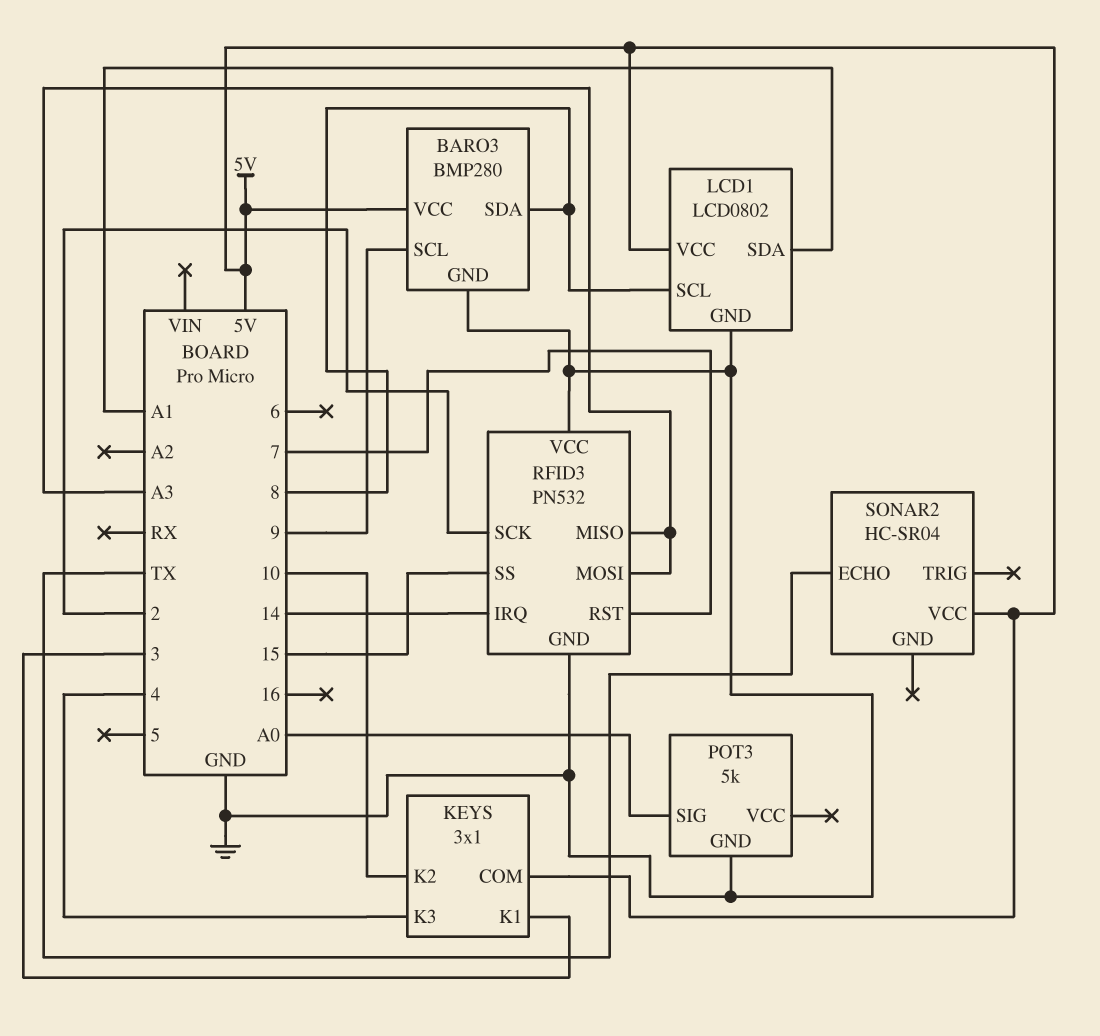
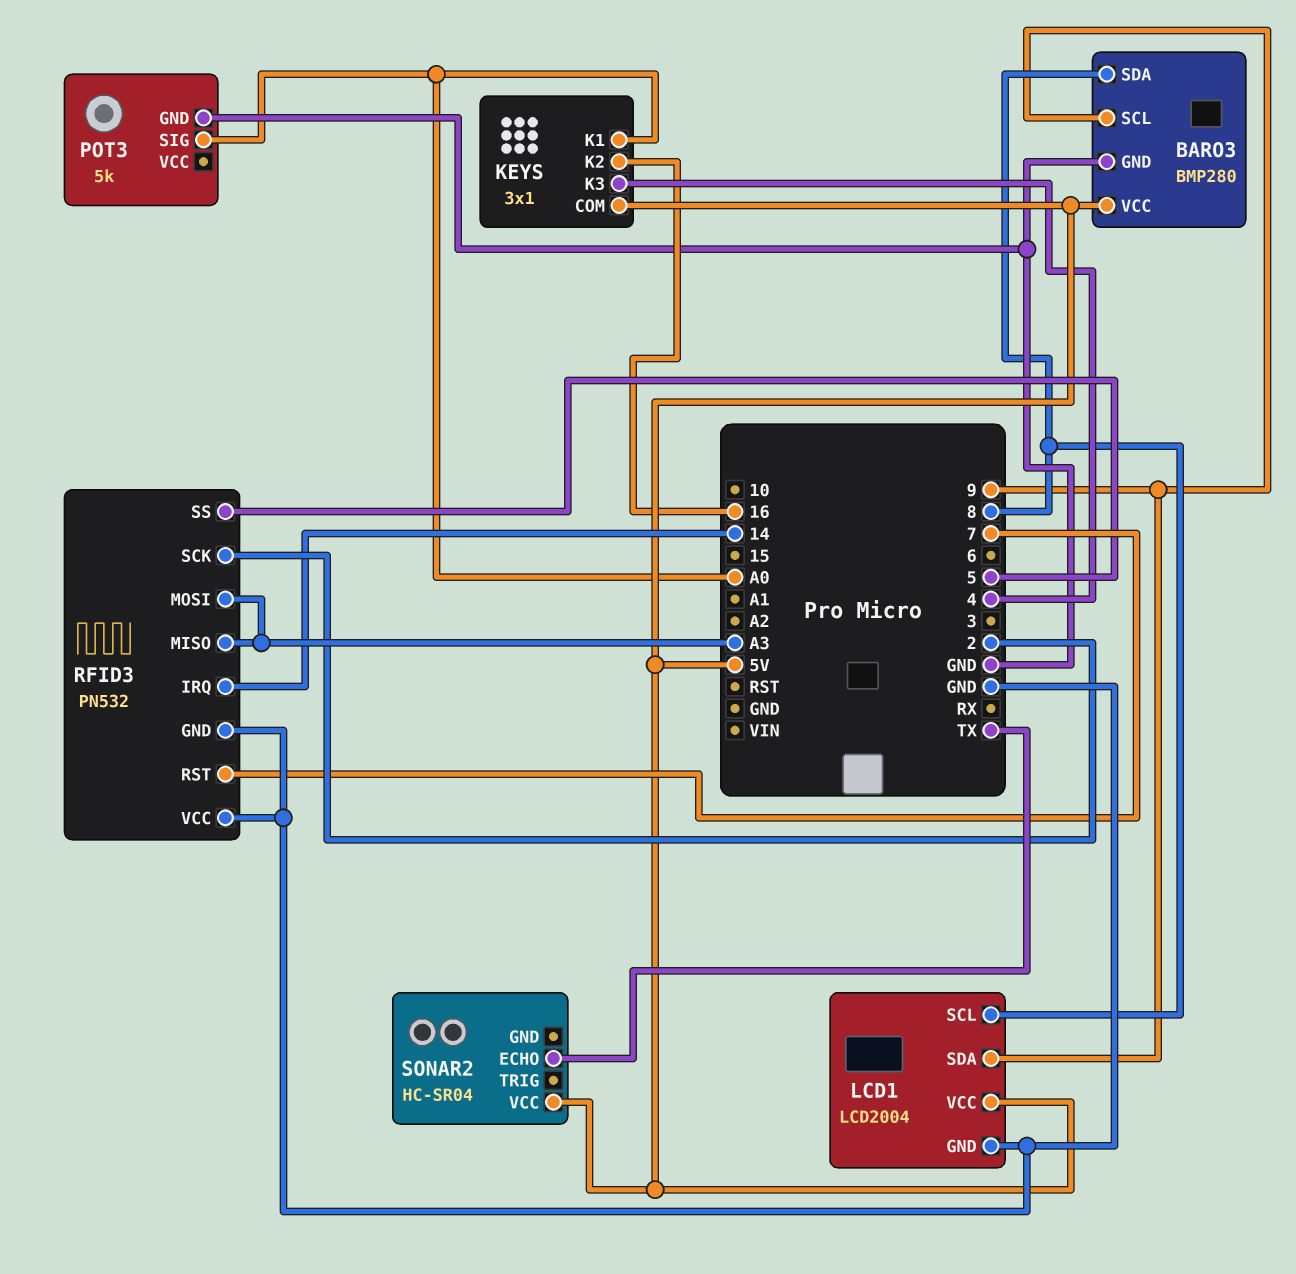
KEYS pin K1: 3 -> A0
KEYS pin K2: 10 -> 16
LCD1: LCD0802 -> LCD2004
LCD1 pin SDA: A1 -> 9
RFID3 pin SS: 15 -> 5

